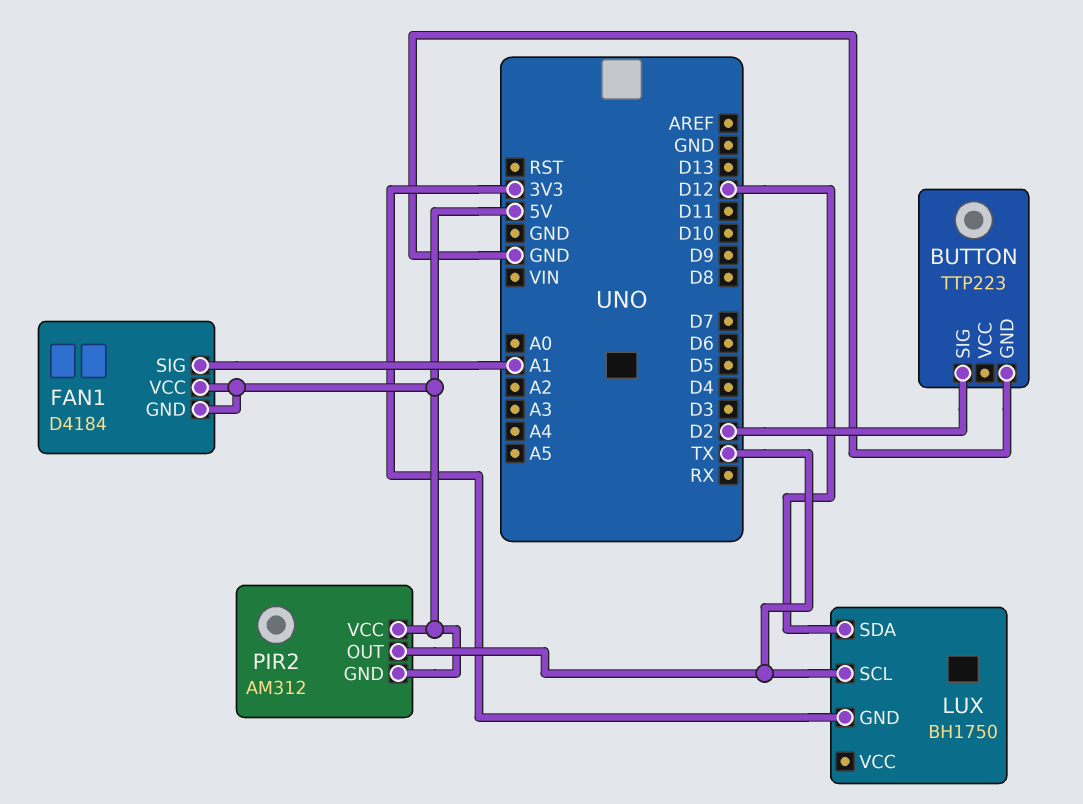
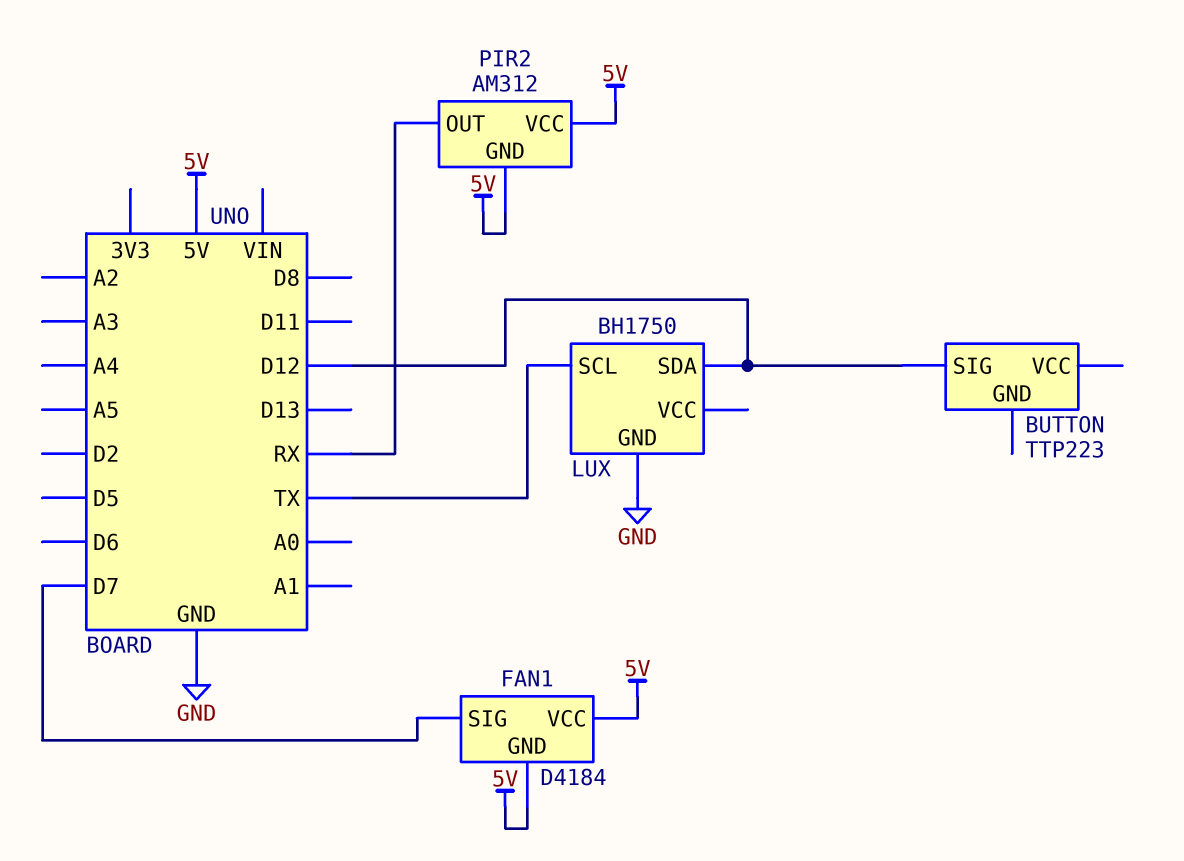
BUTTON pin GND: GND -> none
BUTTON pin SIG: D2 -> D12
FAN1 pin SIG: A1 -> D7
LUX pin GND: 3V3 -> GND
PIR2 pin OUT: TX -> RX

